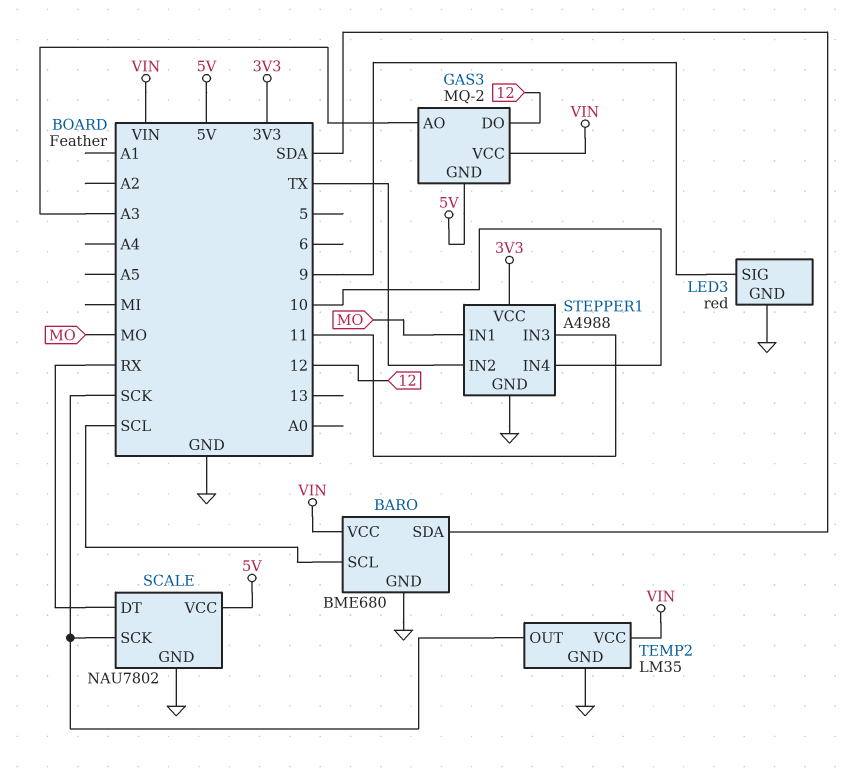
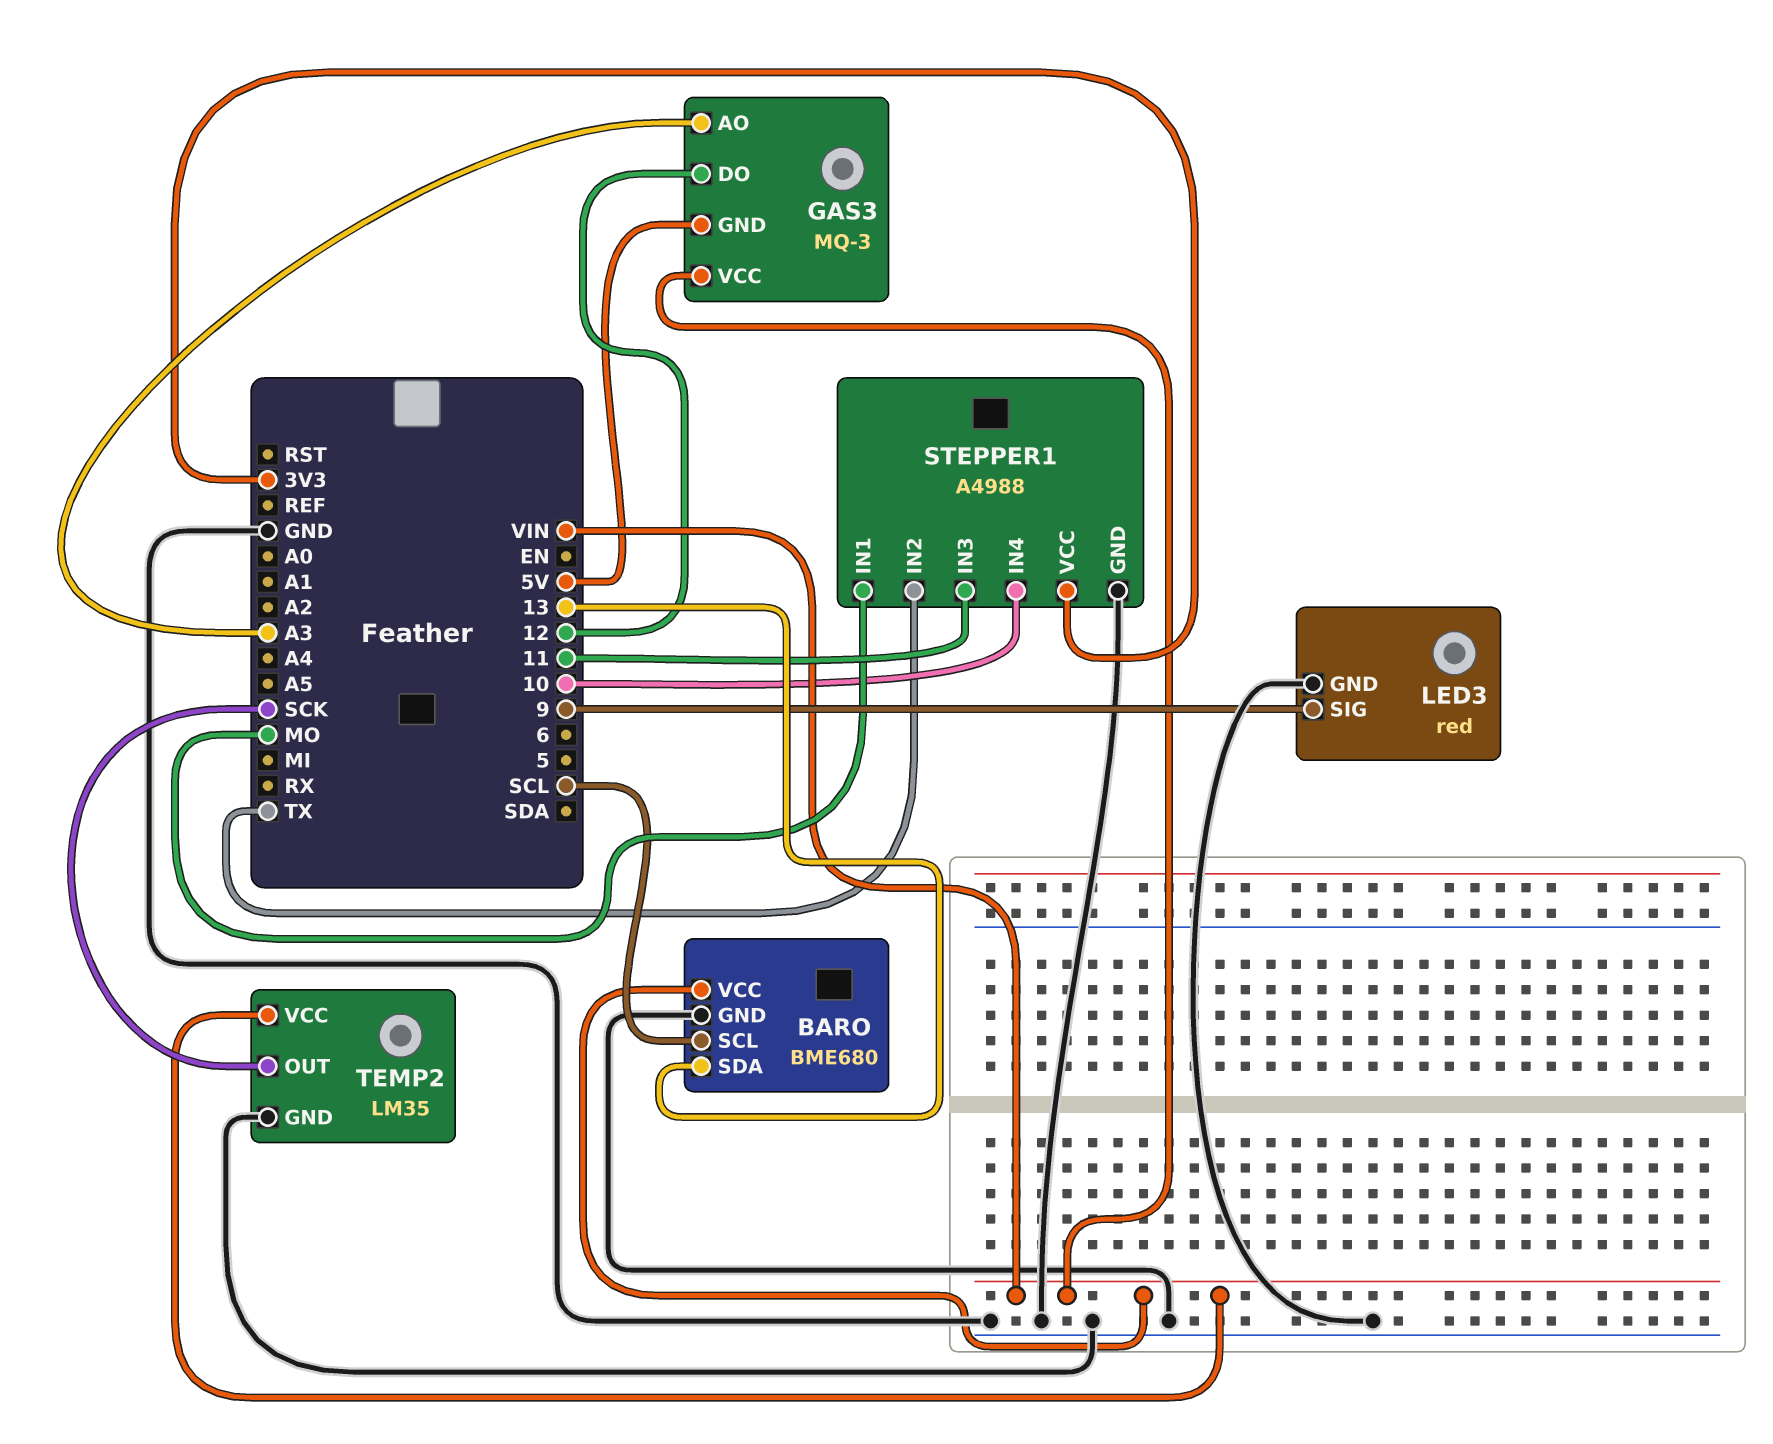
BARO pin SDA: SDA -> 13
GAS3: MQ-2 -> MQ-3
SCALE: NAU7802 -> none
SCALE pin DT: RX -> none
SCALE pin GND: GND -> none
SCALE pin SCK: SCK -> none
SCALE pin VCC: 5V -> none

